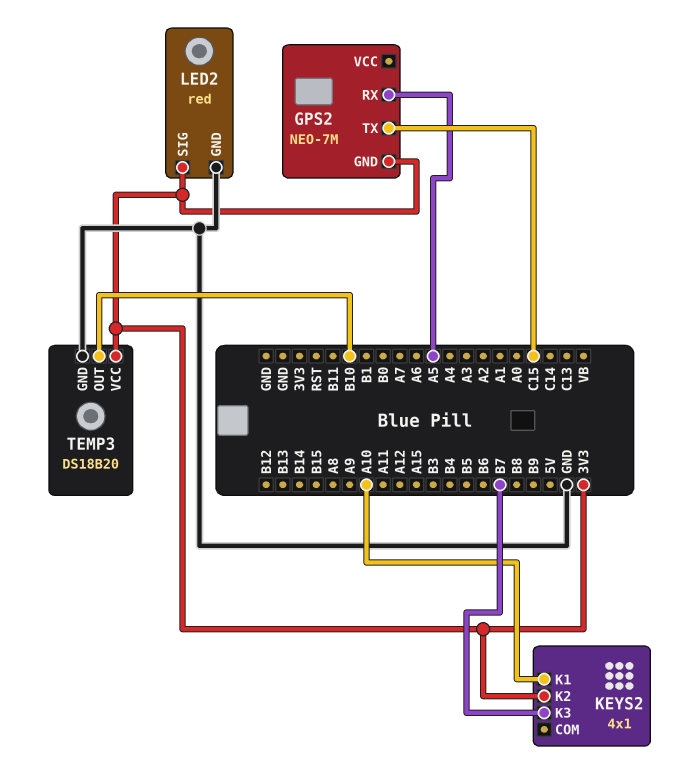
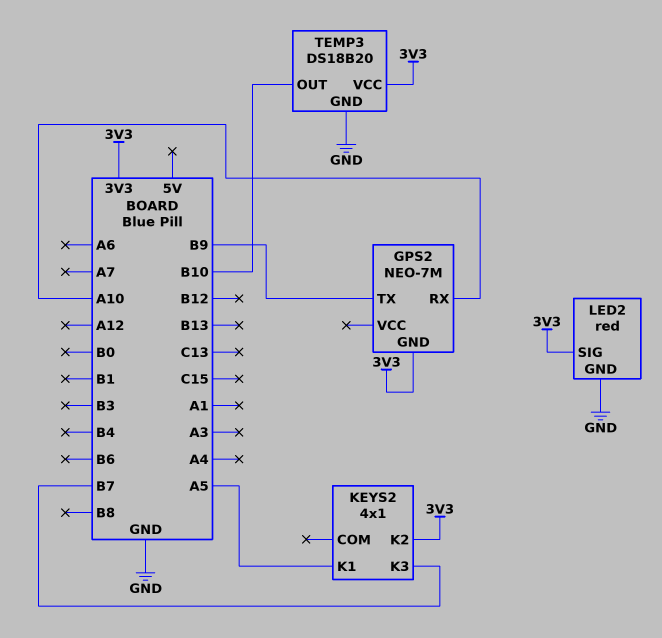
GPS2 pin RX: A5 -> A10
GPS2 pin TX: C15 -> B9
KEYS2 pin K1: A10 -> A5

